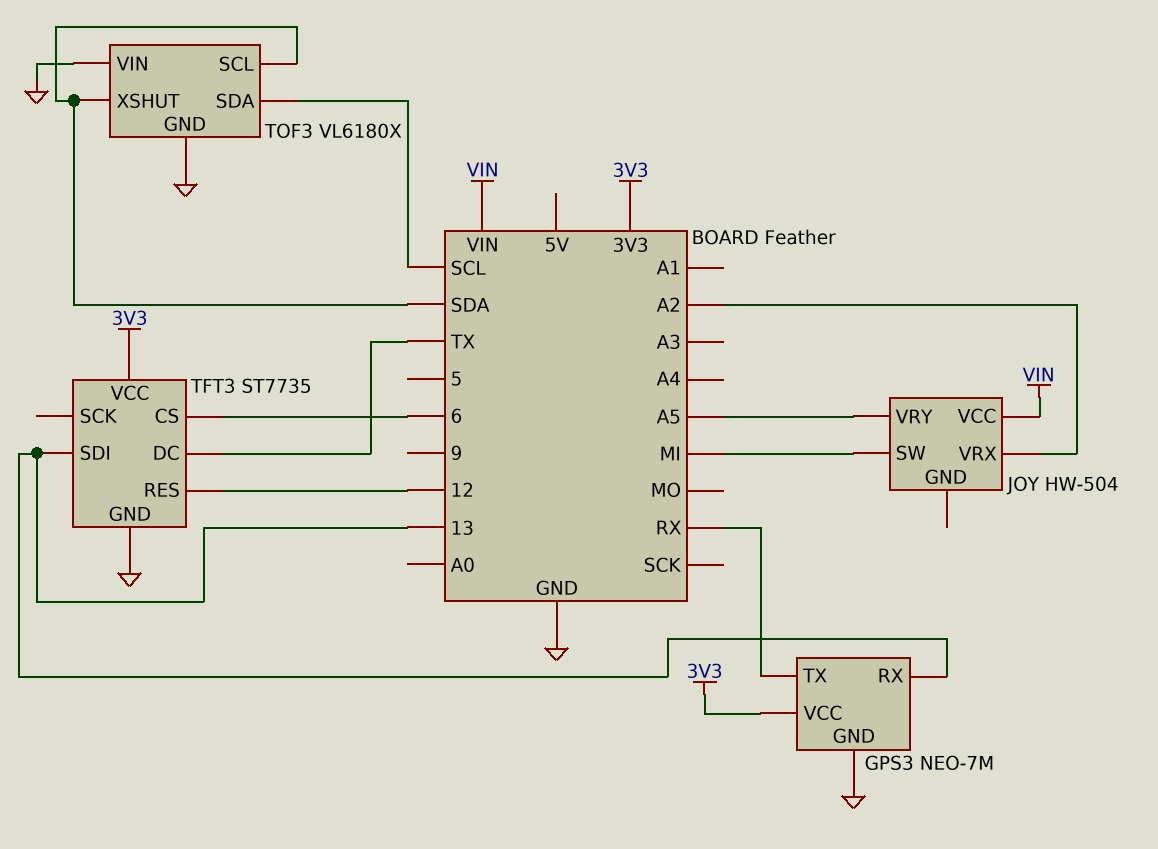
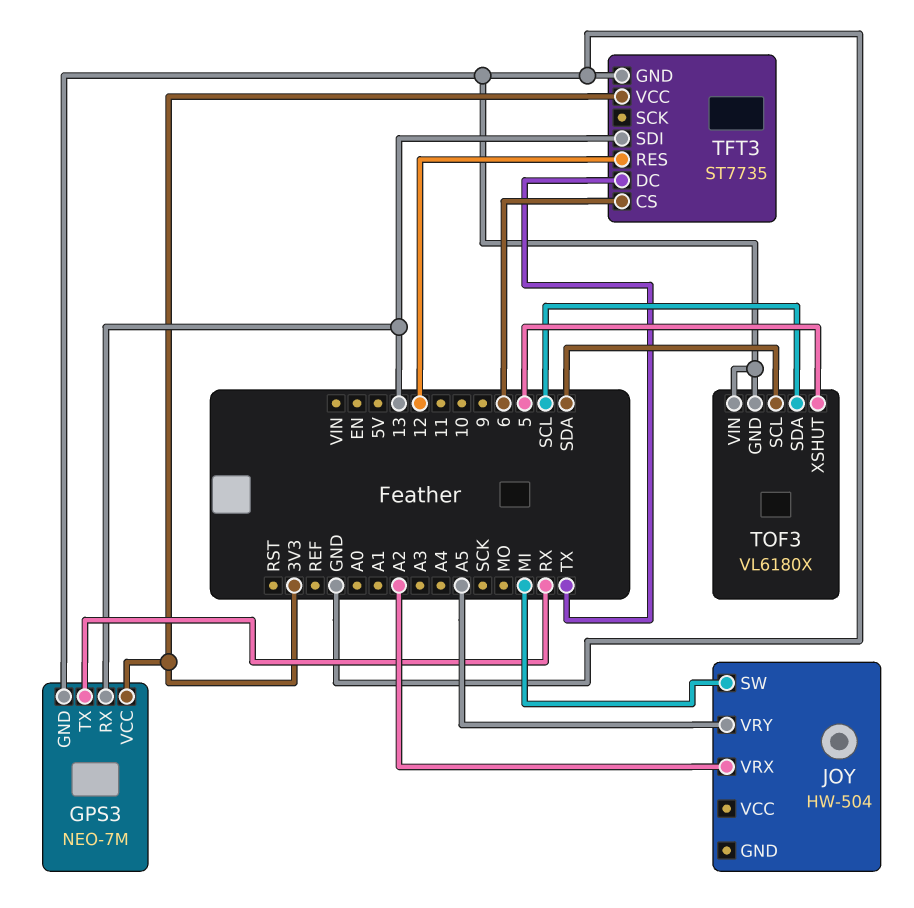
JOY pin VCC: VIN -> none
TOF3 pin XSHUT: SDA -> 5

